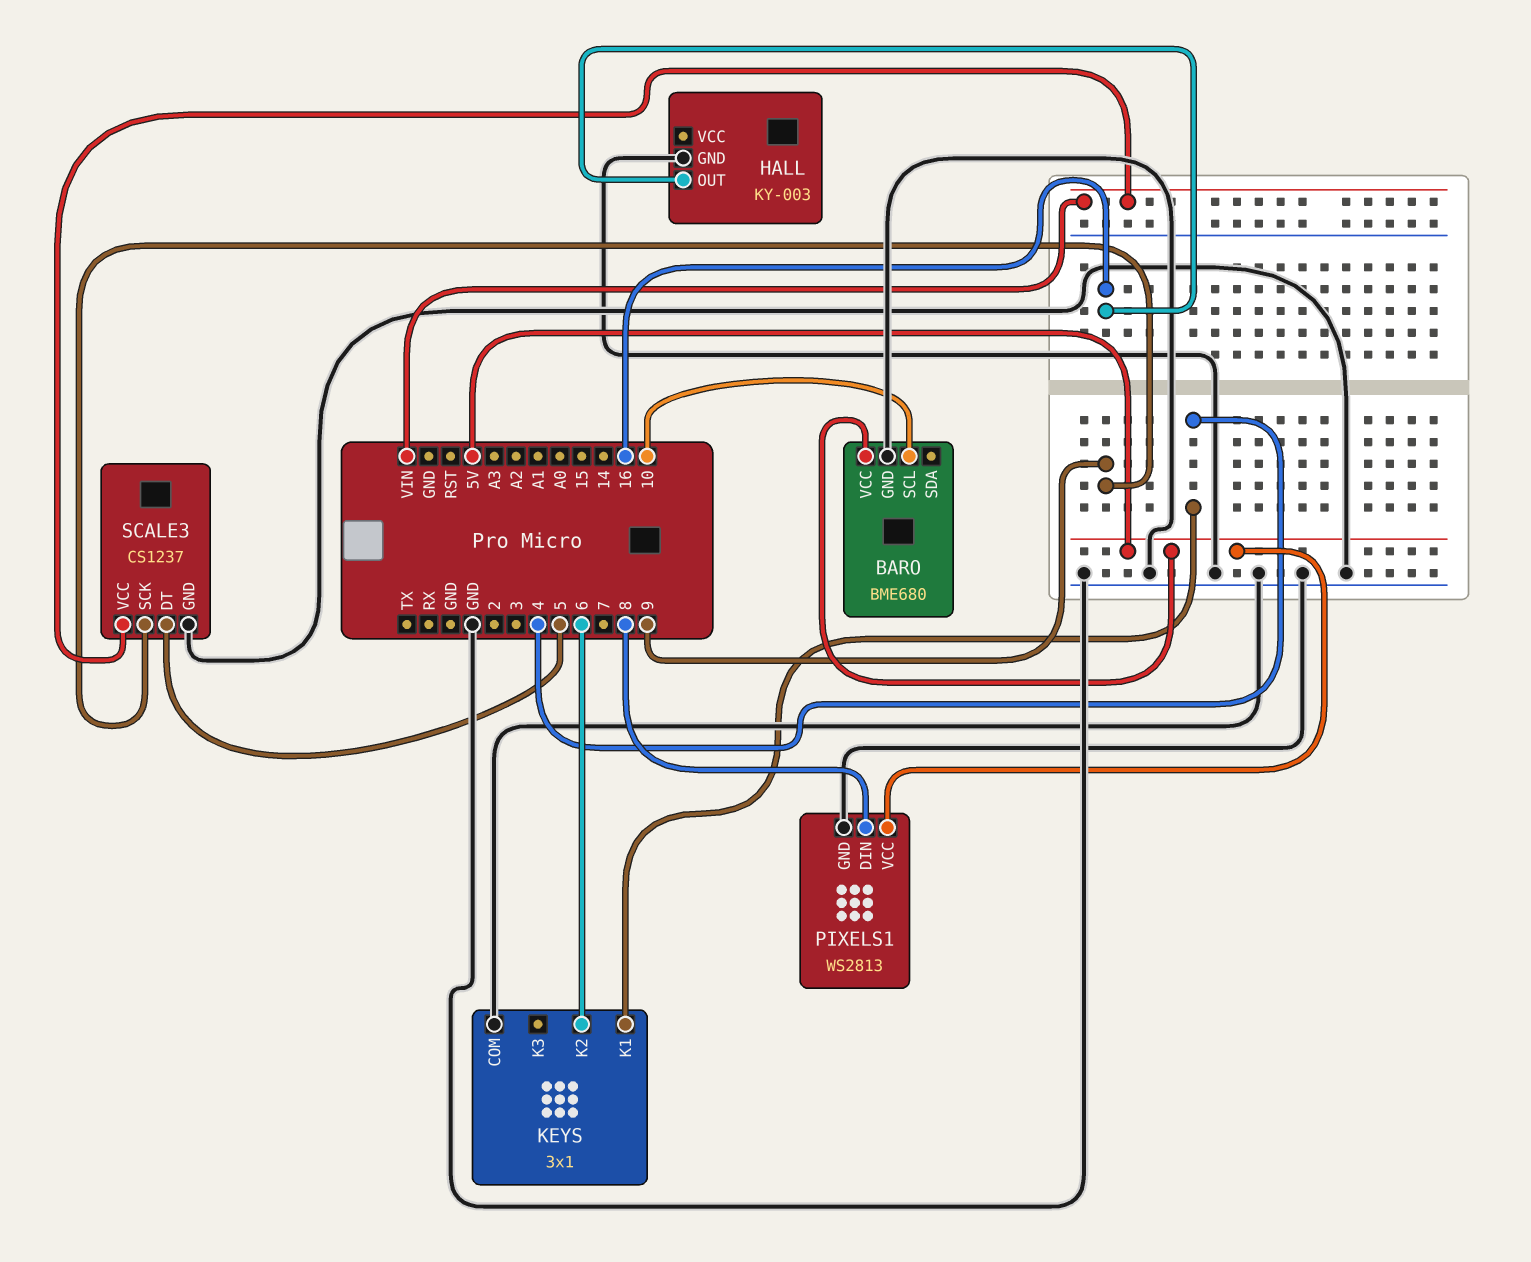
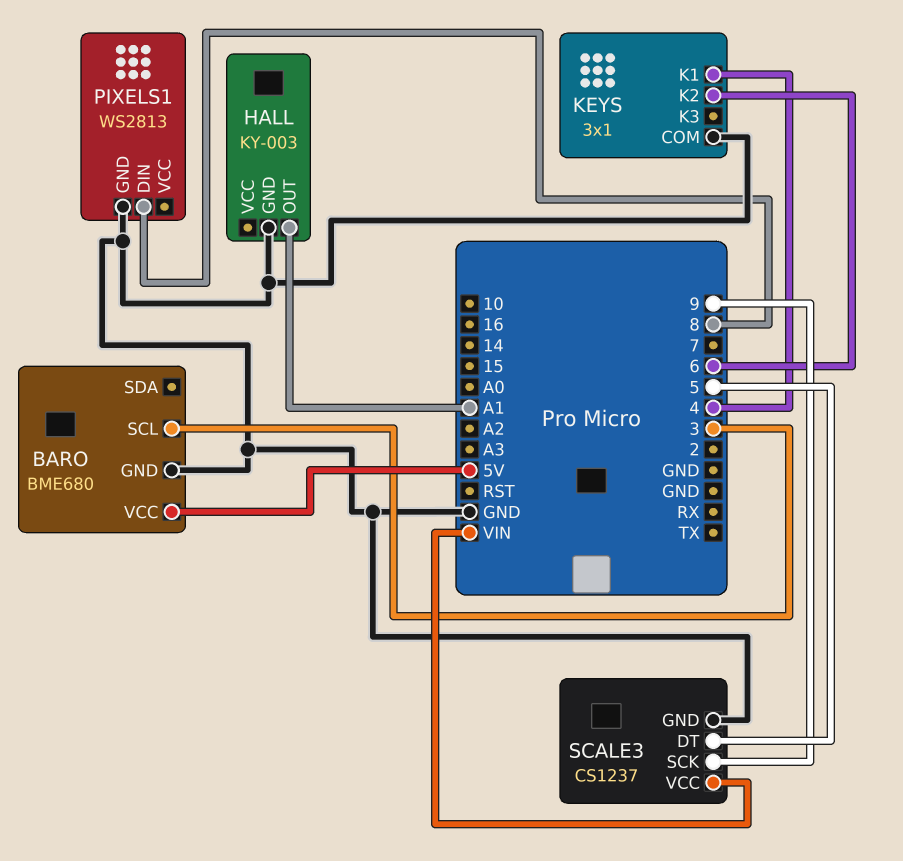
BARO pin SCL: 10 -> 3
HALL pin OUT: 16 -> A1
PIXELS1 pin VCC: 5V -> none

